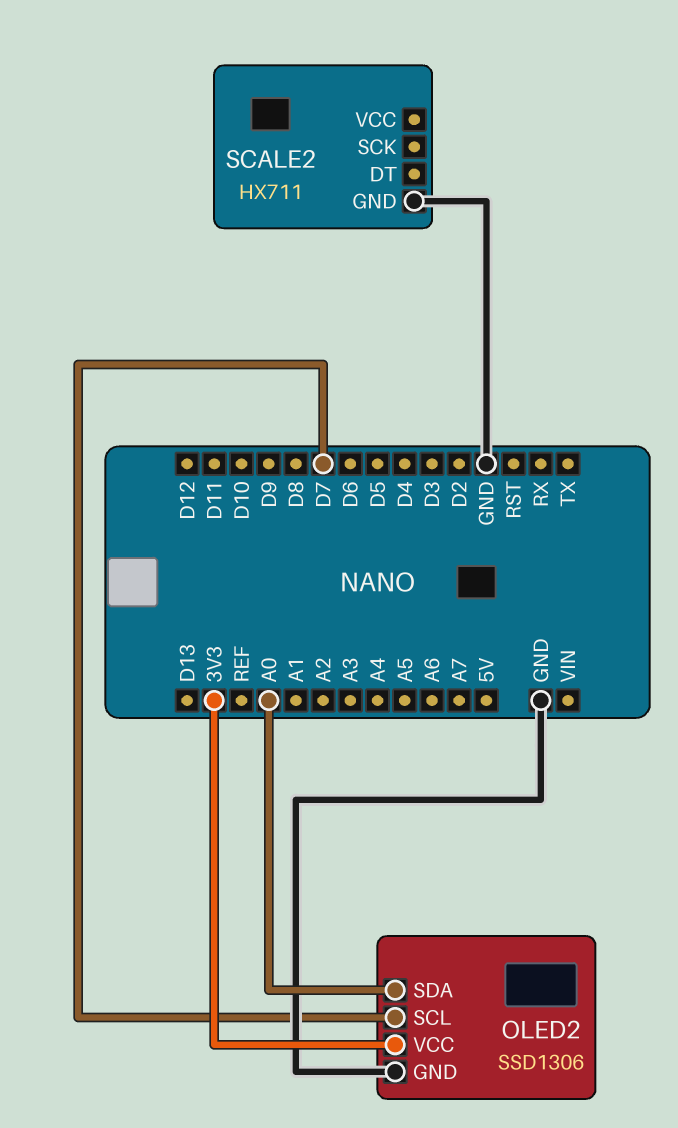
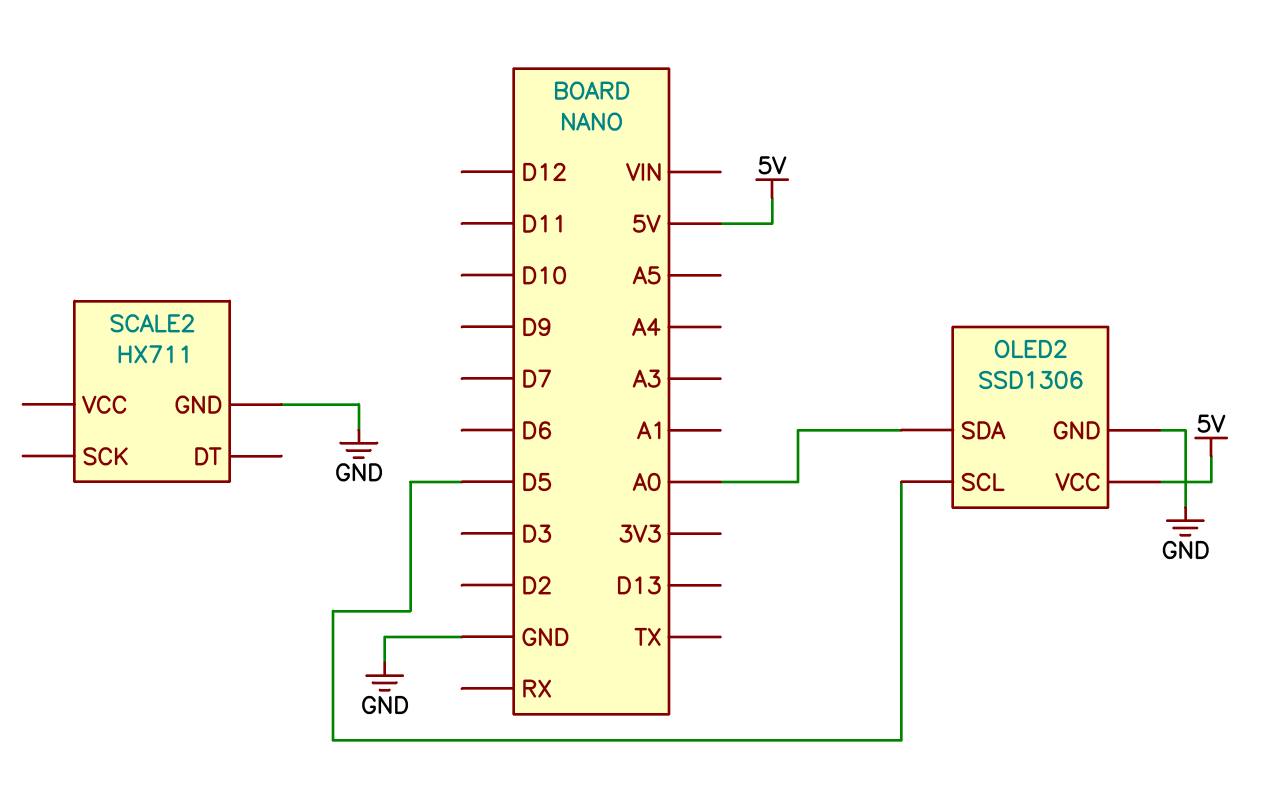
OLED2 pin SCL: D7 -> D5
OLED2 pin VCC: 3V3 -> 5V

